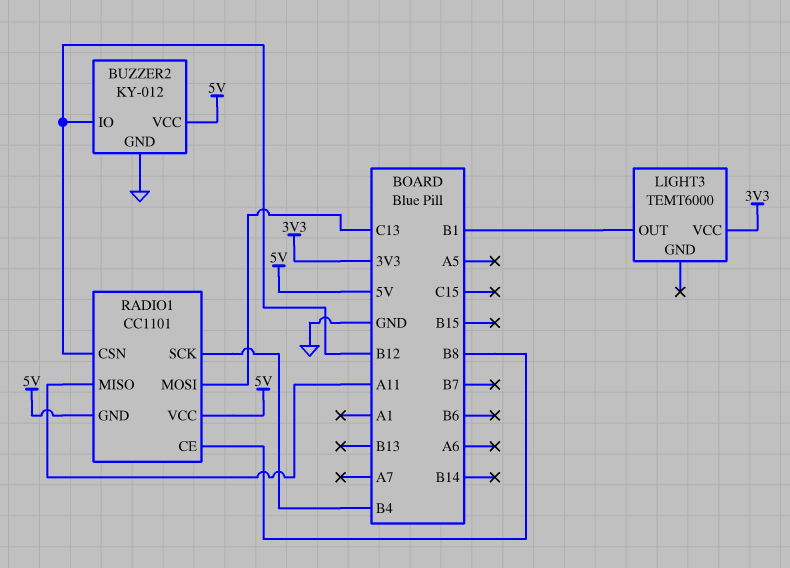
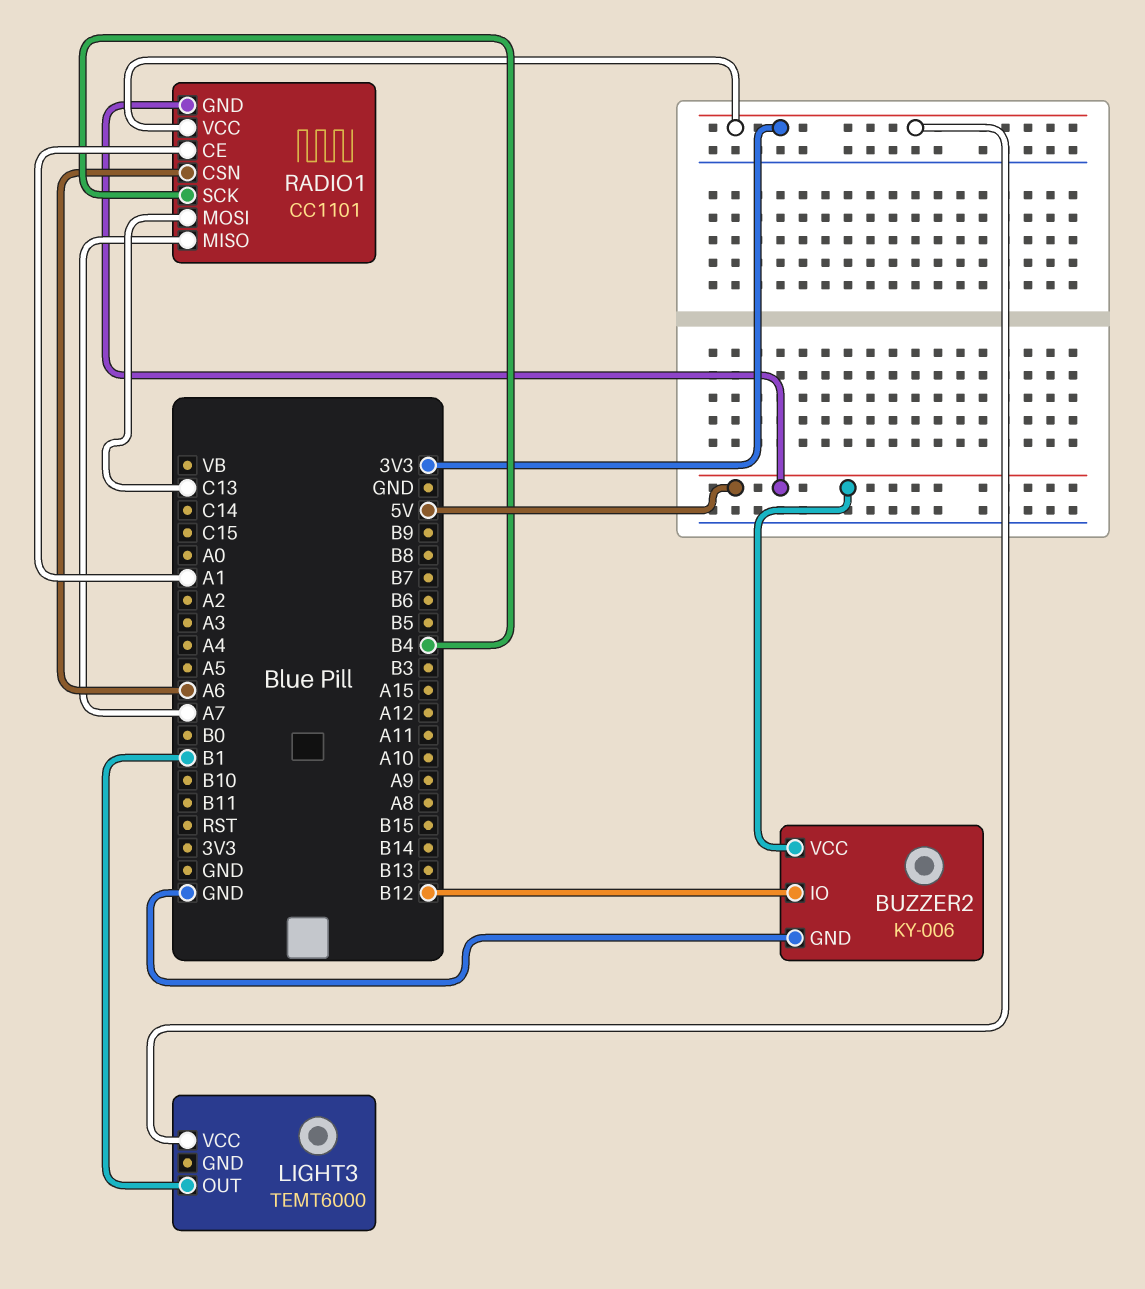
BUZZER2: KY-012 -> KY-006
RADIO1 pin CE: B8 -> A1
RADIO1 pin CSN: B12 -> A6
RADIO1 pin MISO: A11 -> A7
RADIO1 pin VCC: 5V -> 3V3

